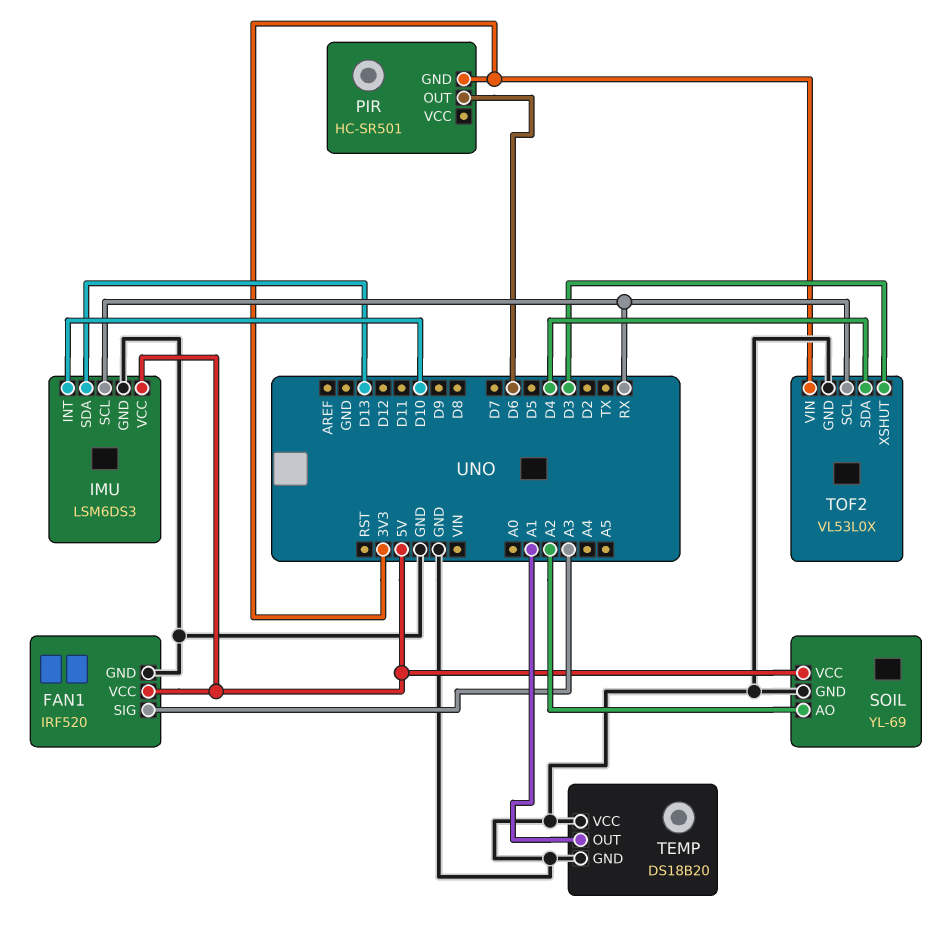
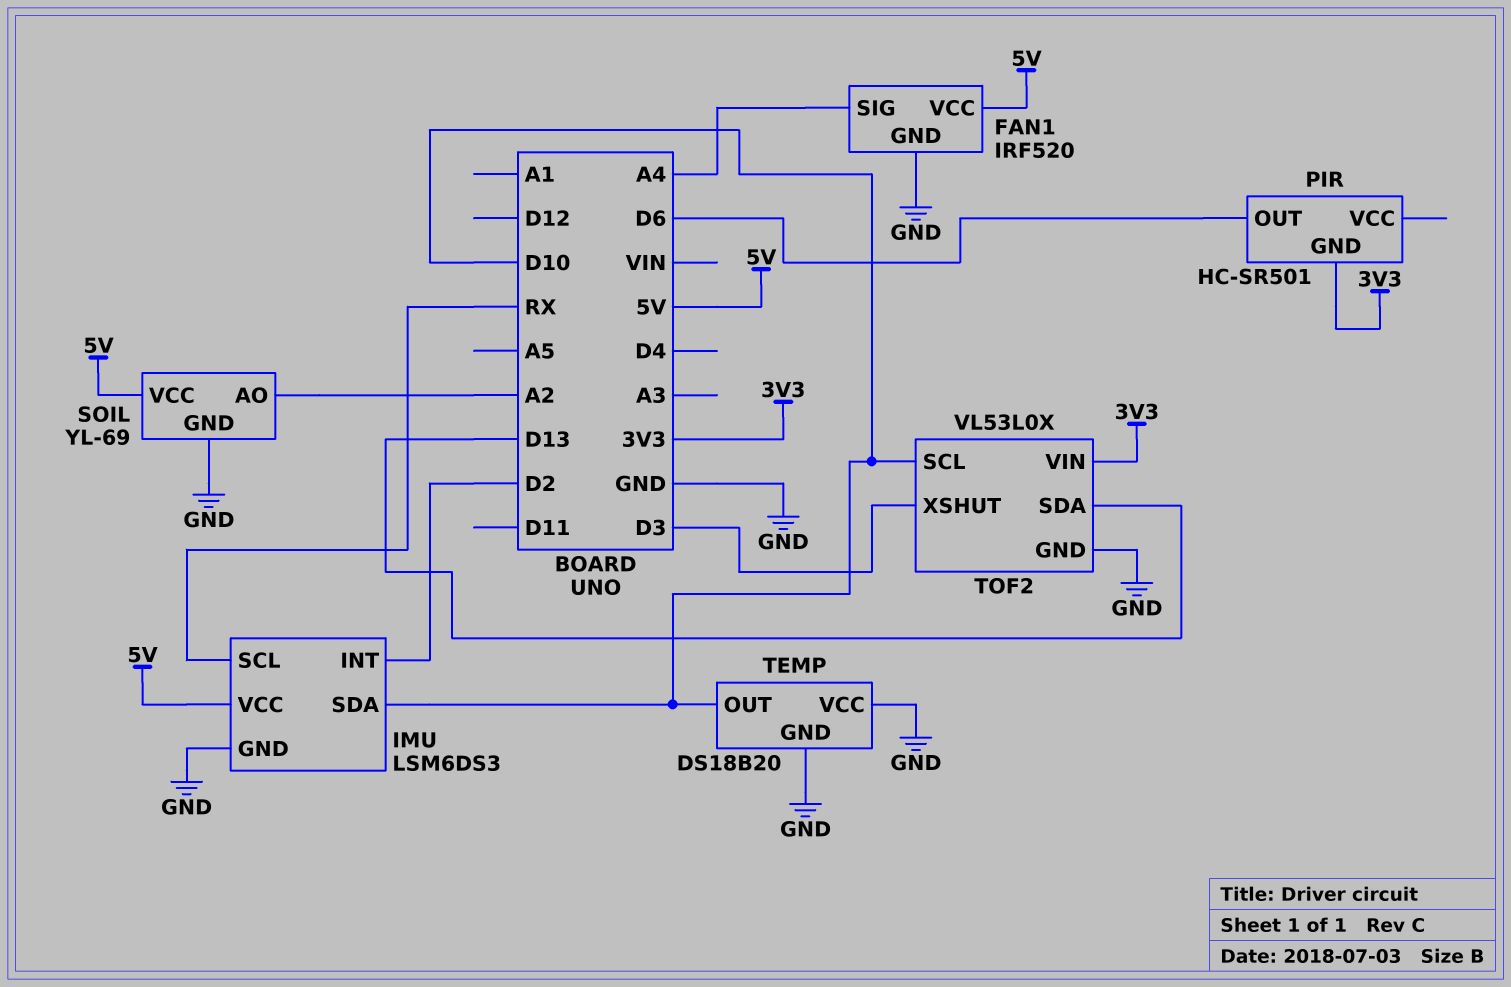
FAN1 pin SIG: A3 -> A4
IMU pin INT: D10 -> D2
IMU pin SDA: D13 -> D10
TEMP pin OUT: A1 -> D10
TOF2 pin SCL: RX -> D10
TOF2 pin SDA: D4 -> D13

